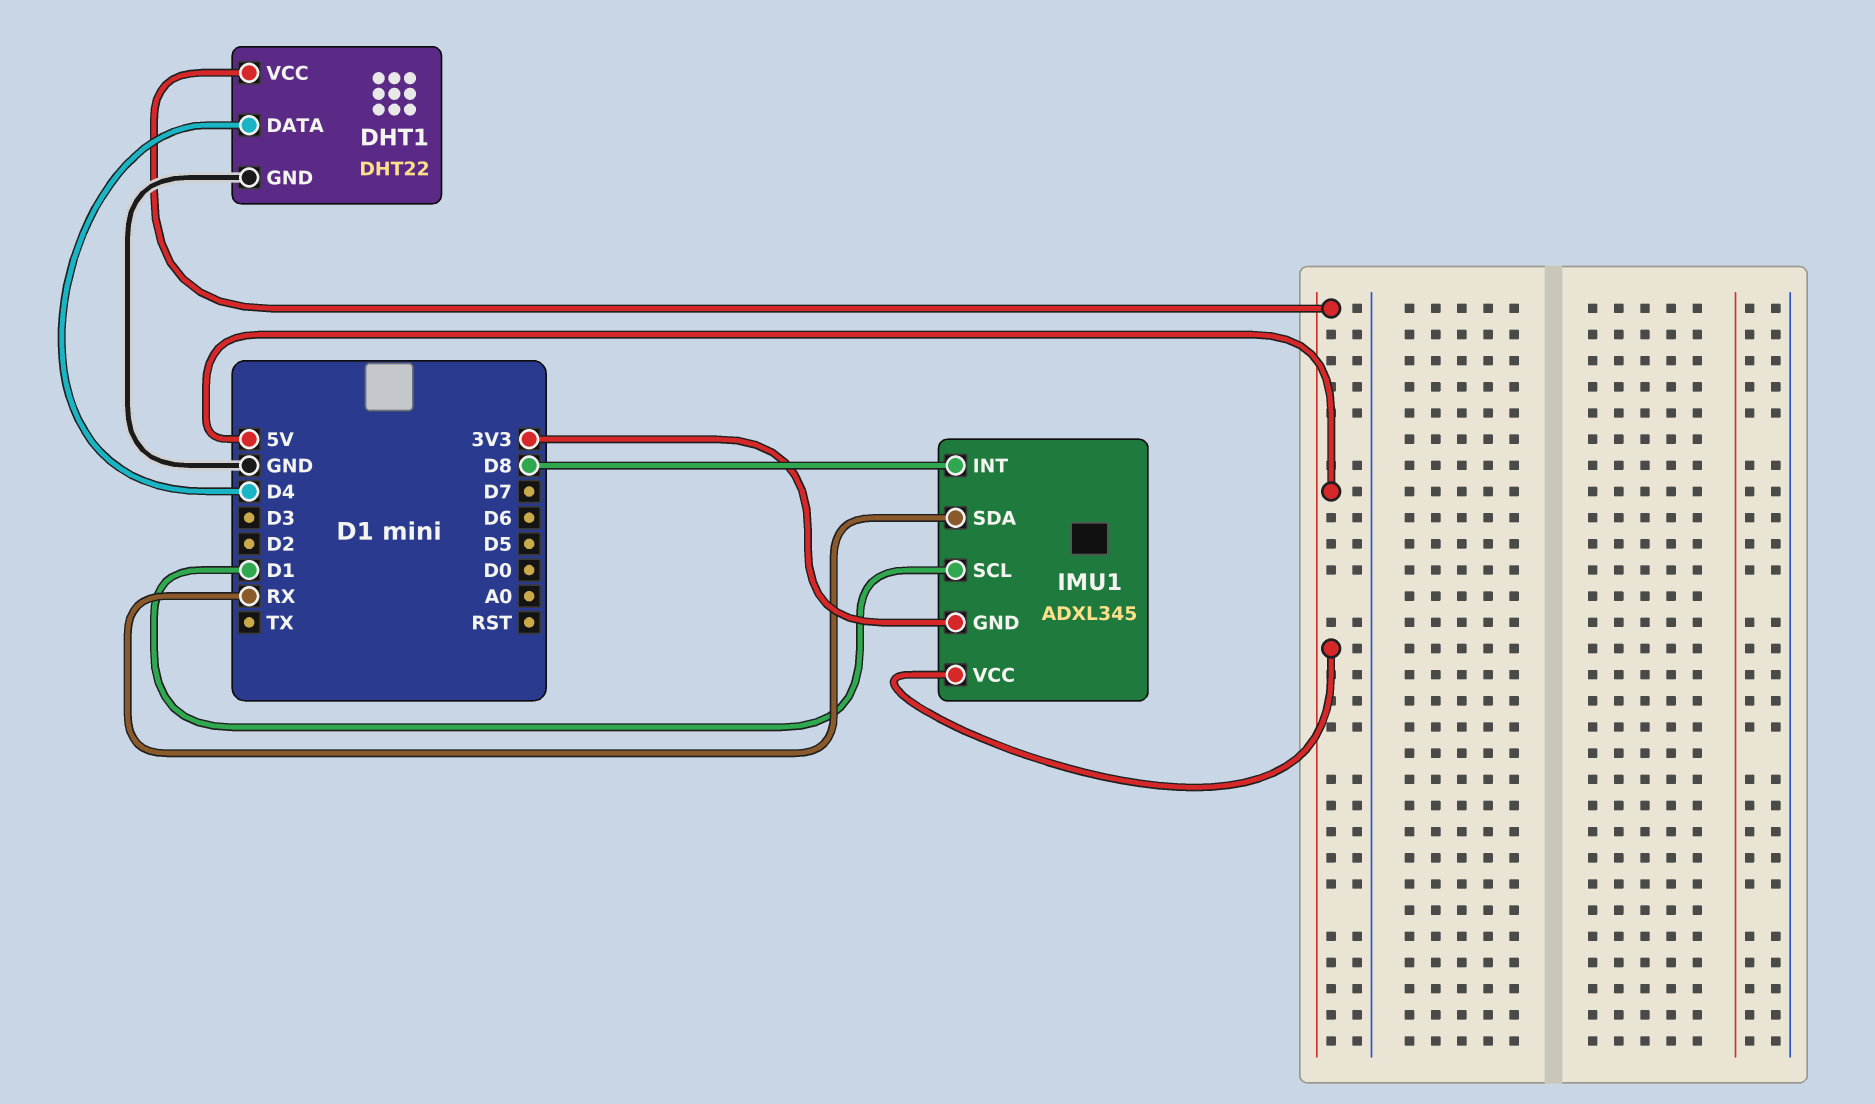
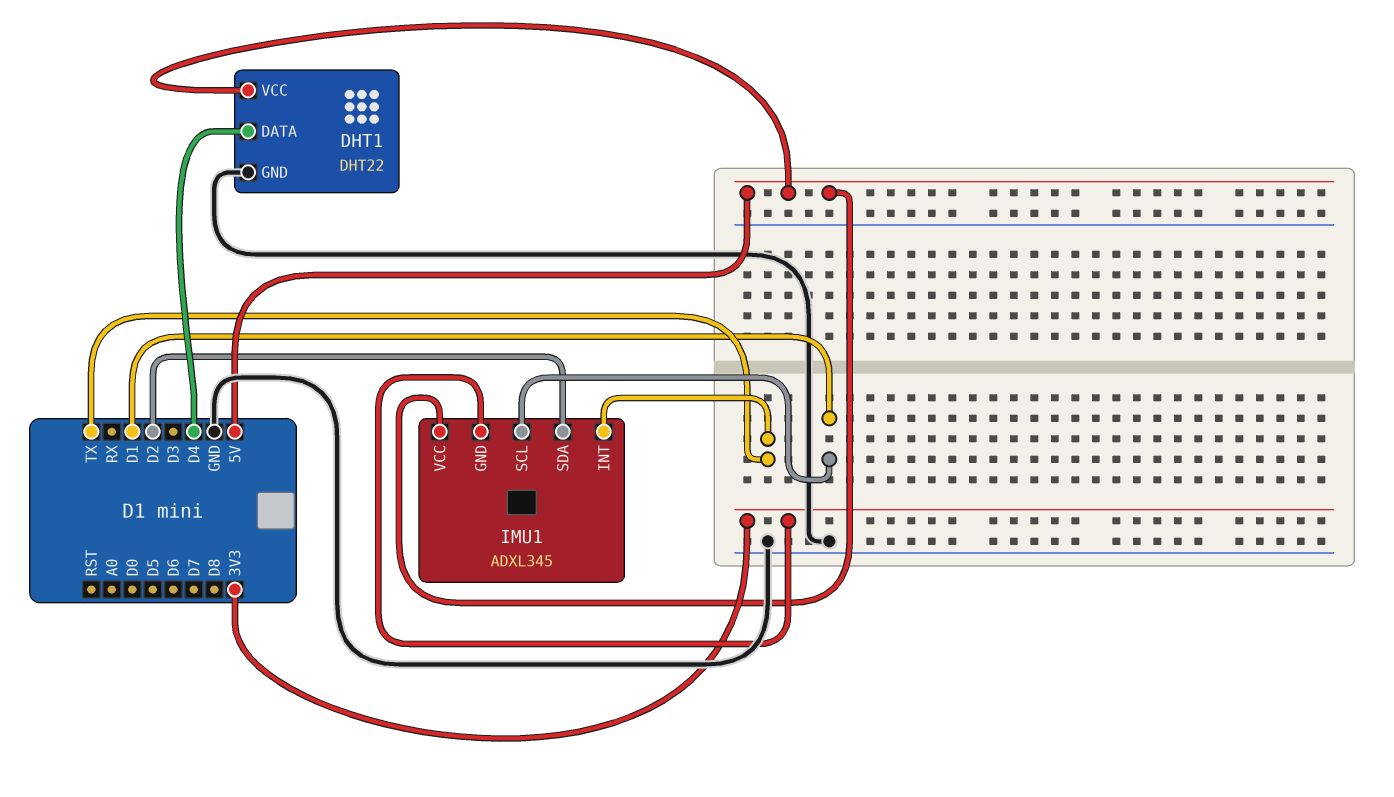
IMU1 pin INT: D8 -> TX
IMU1 pin SDA: RX -> D2

